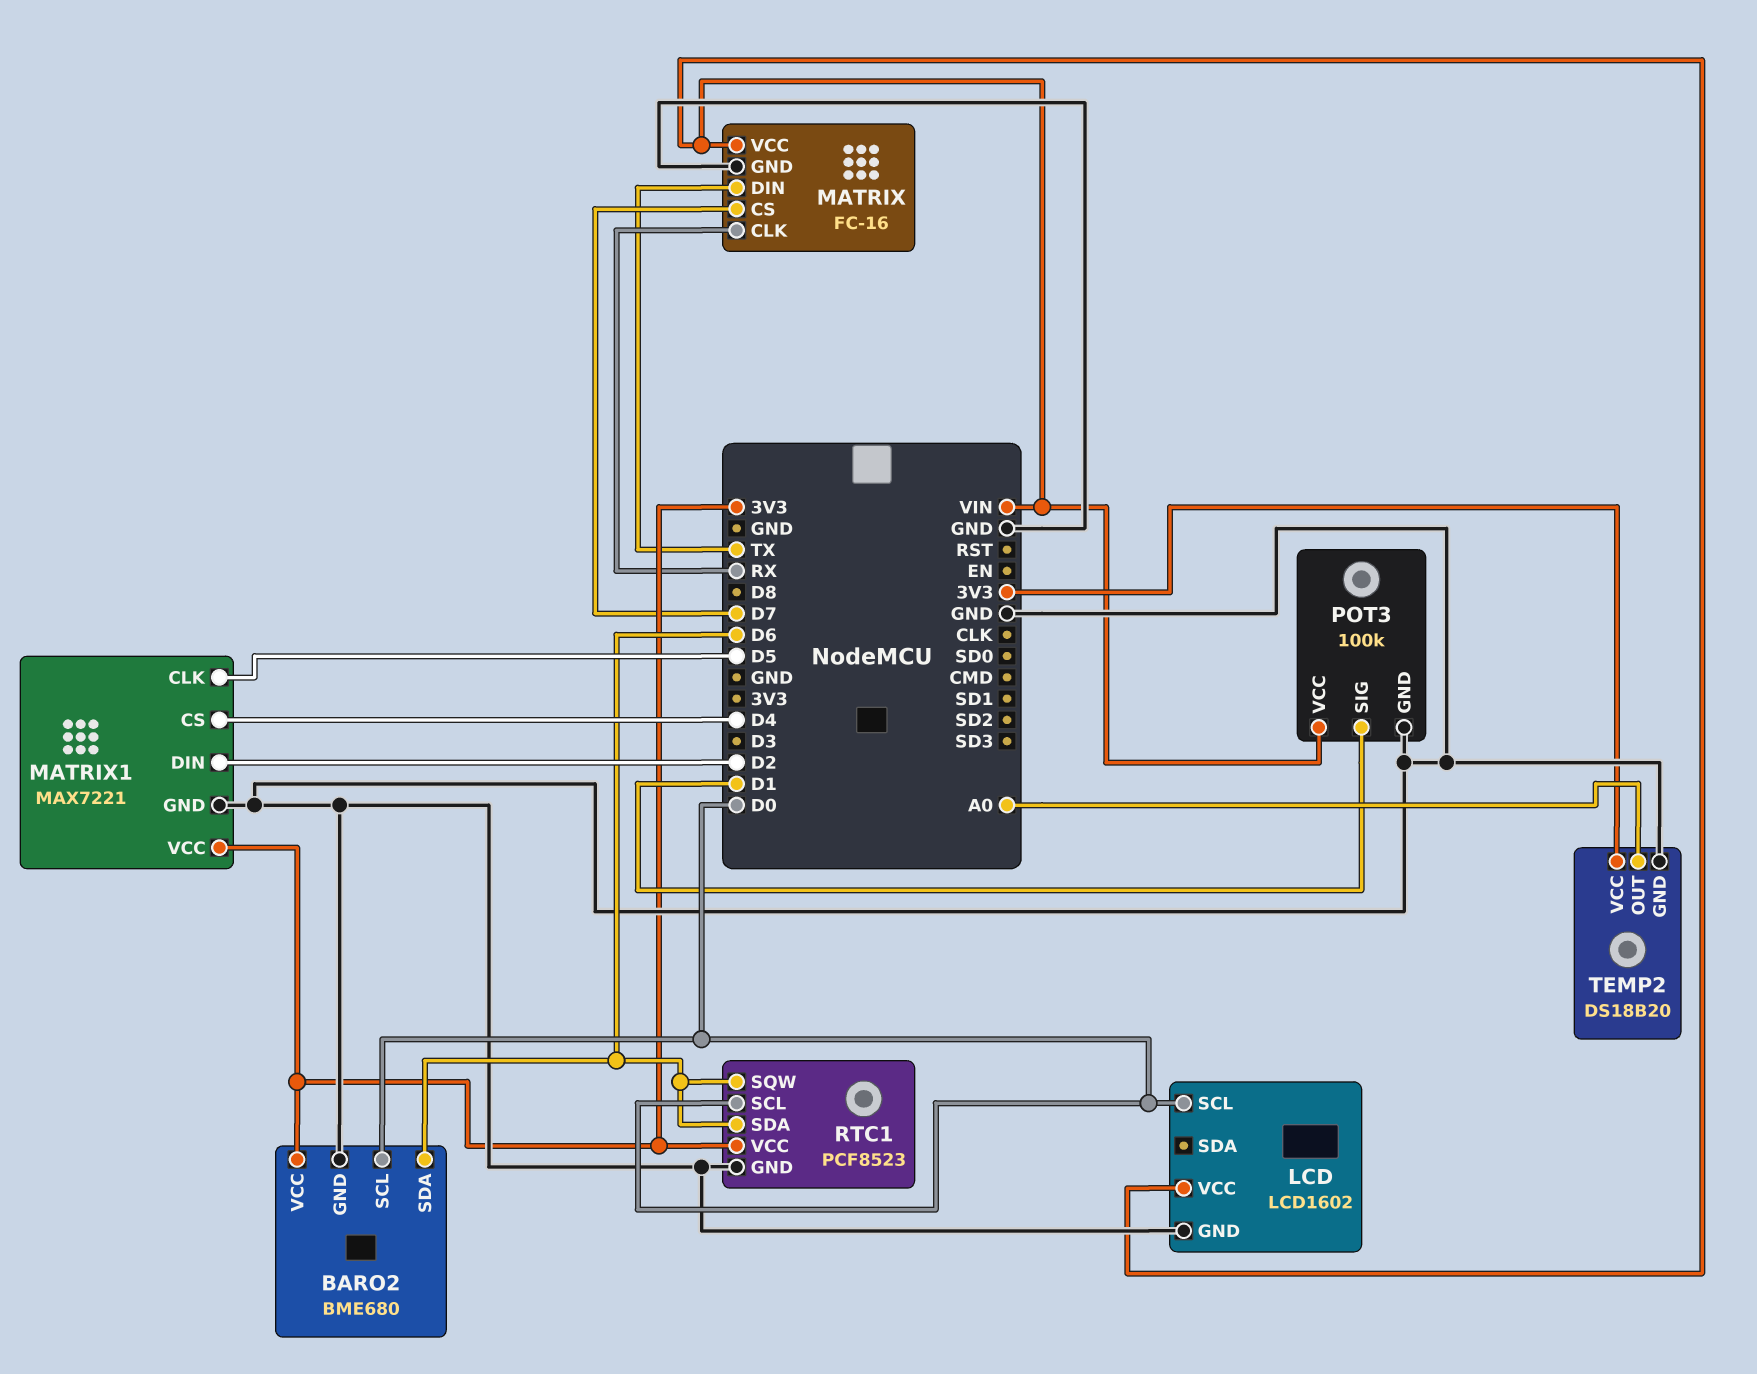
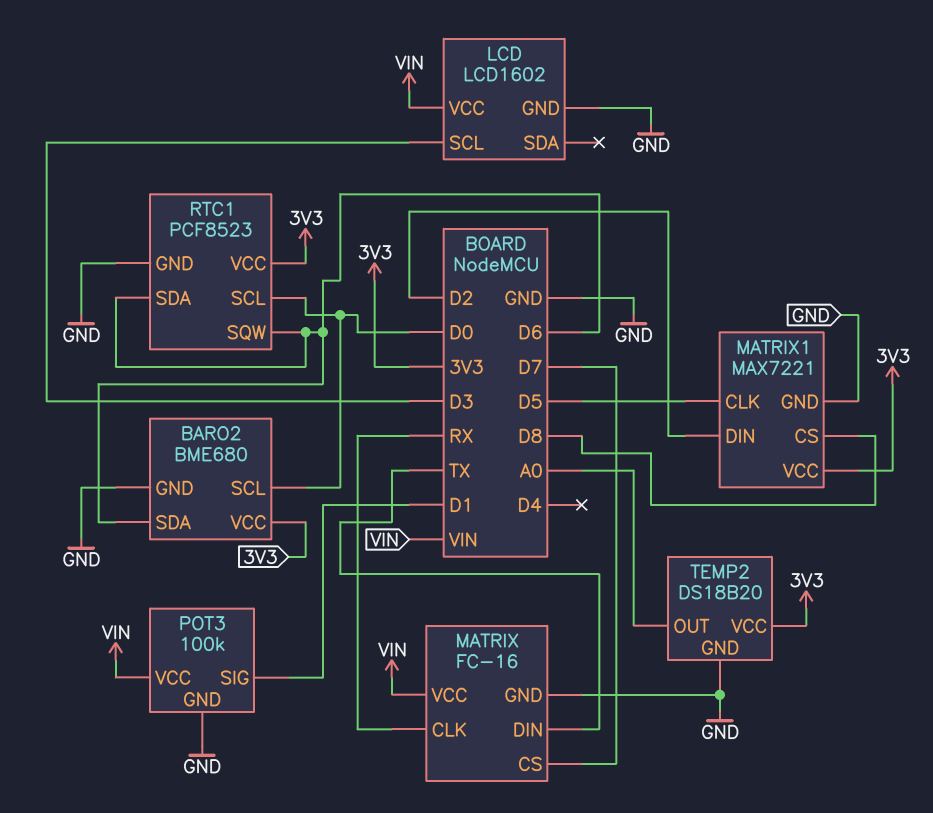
LCD pin SCL: D0 -> D3
MATRIX1 pin CS: D4 -> D8

